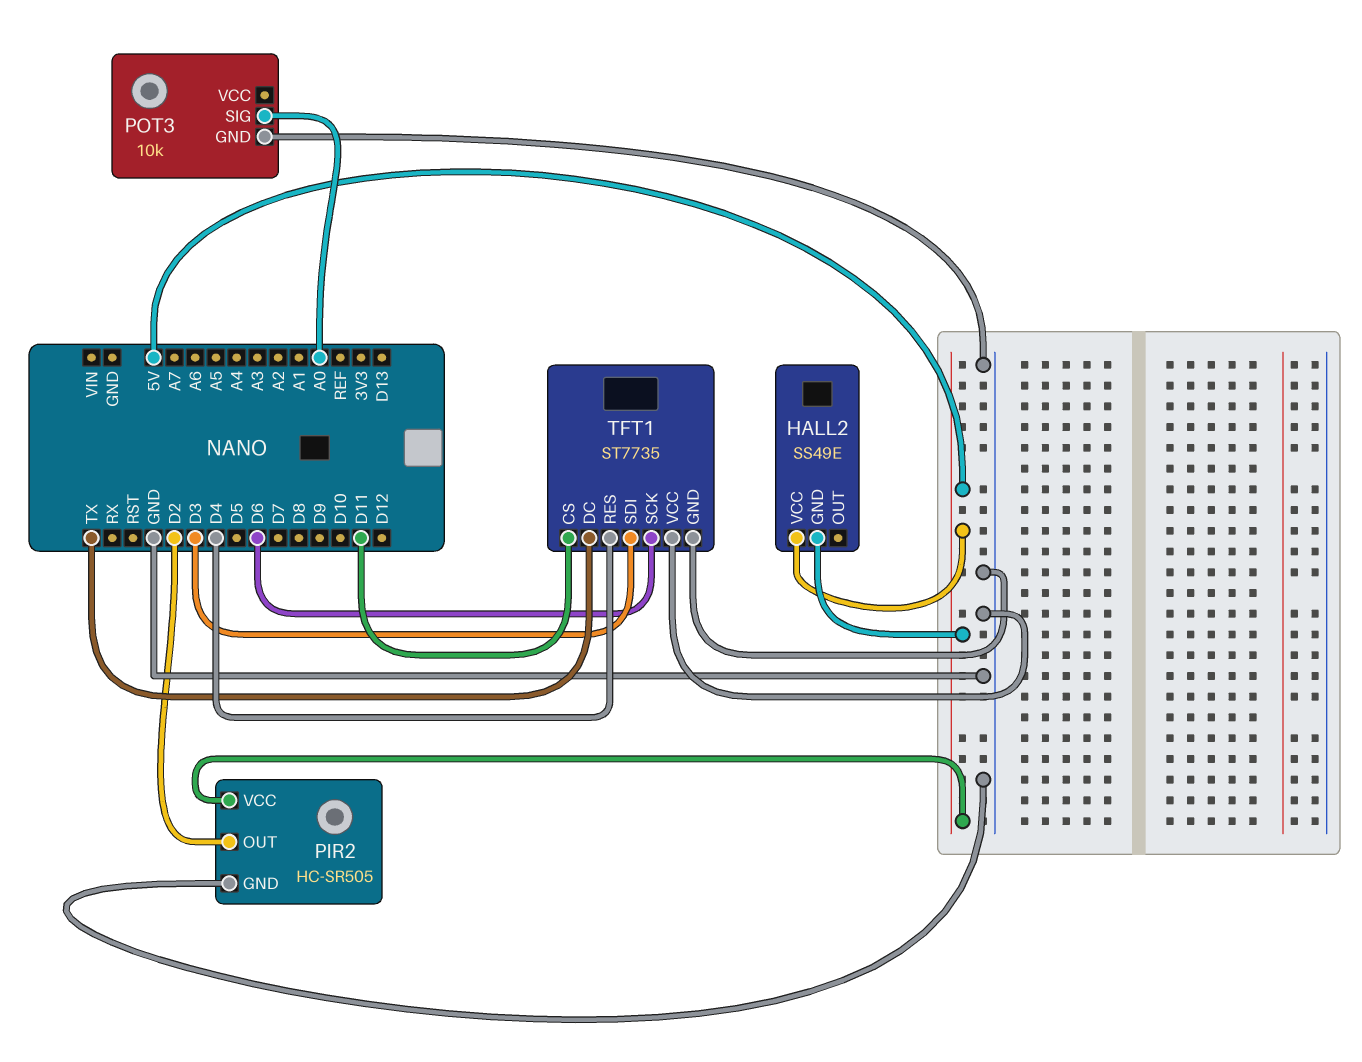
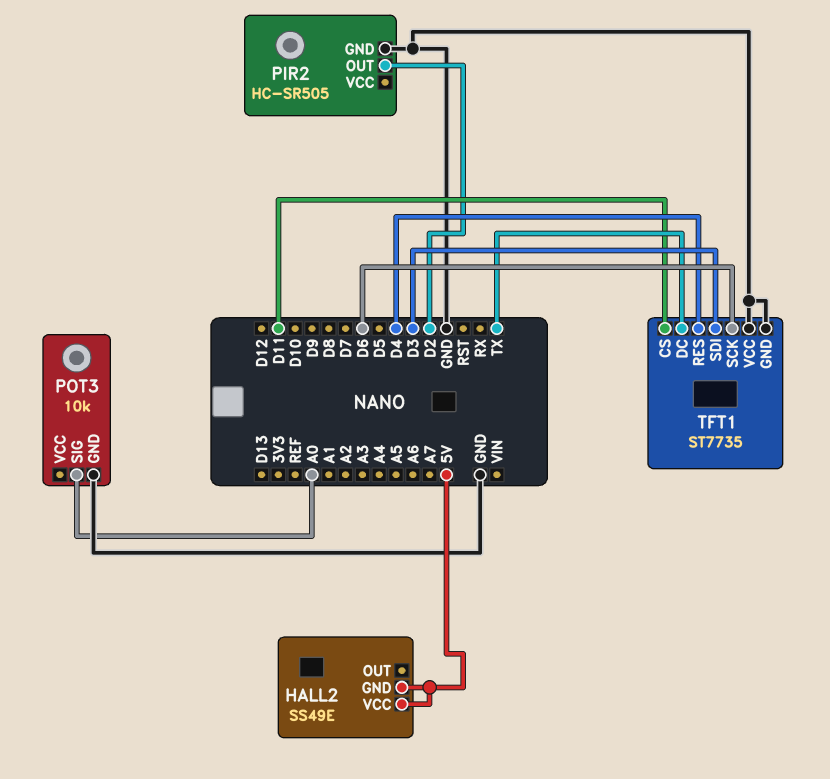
PIR2 pin VCC: 5V -> none

